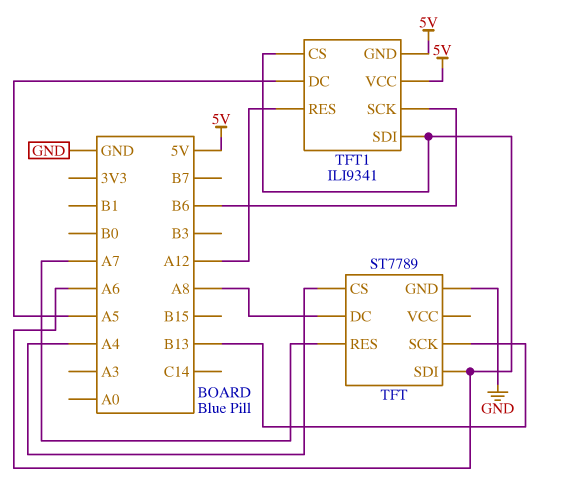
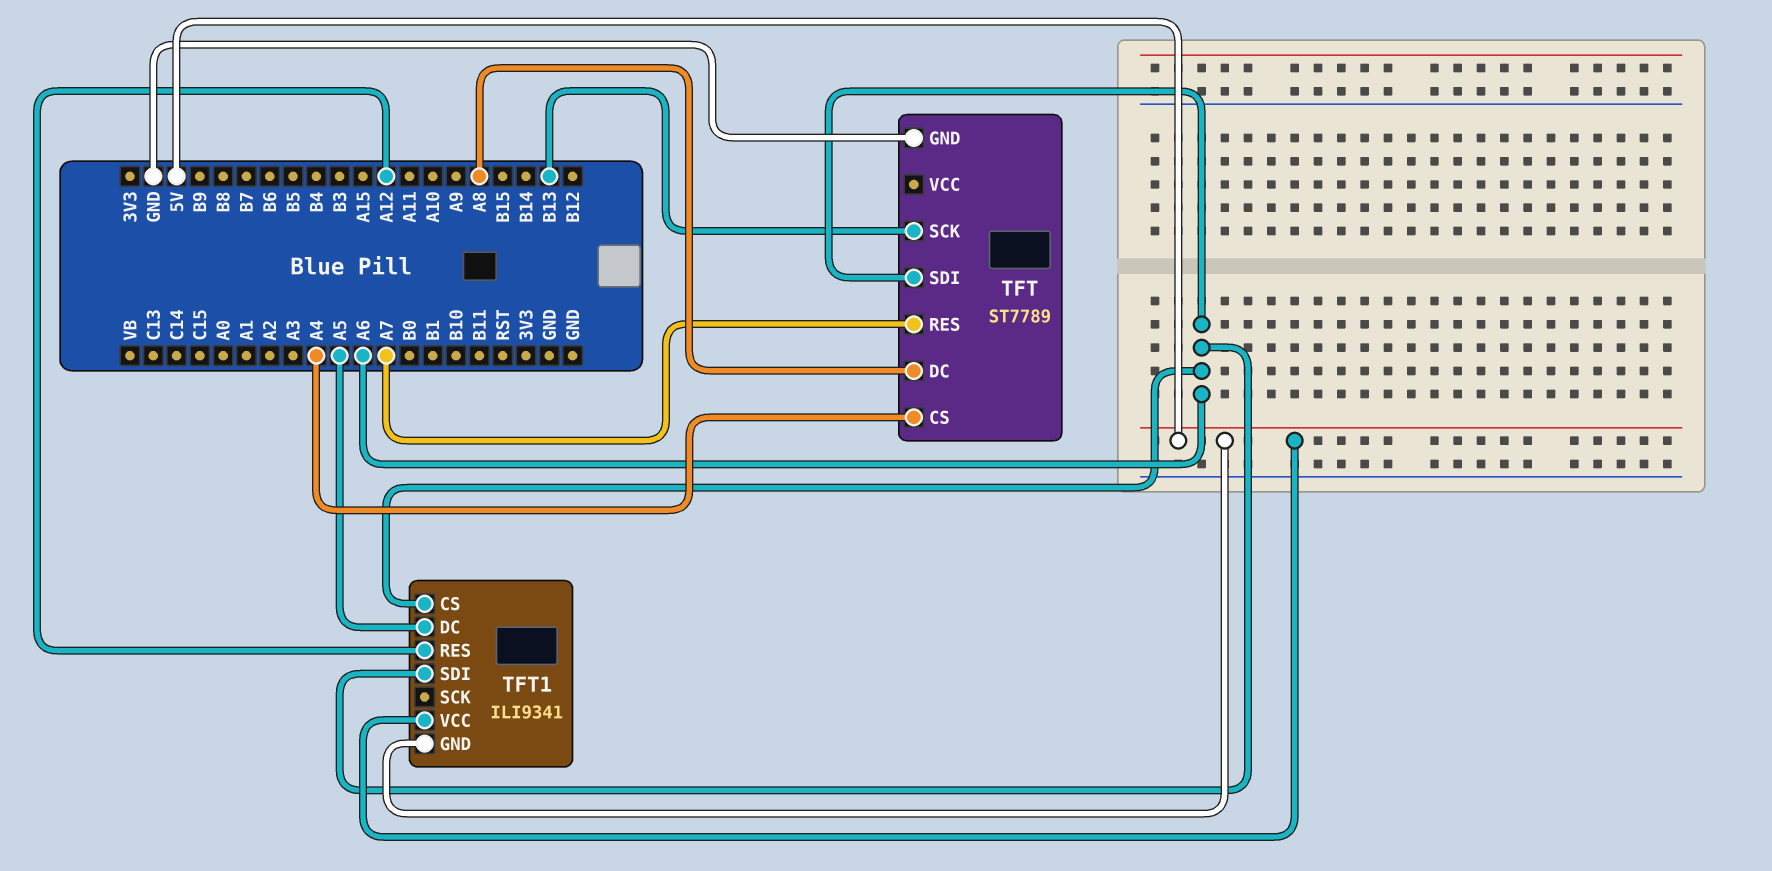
TFT1 pin SCK: B6 -> none

